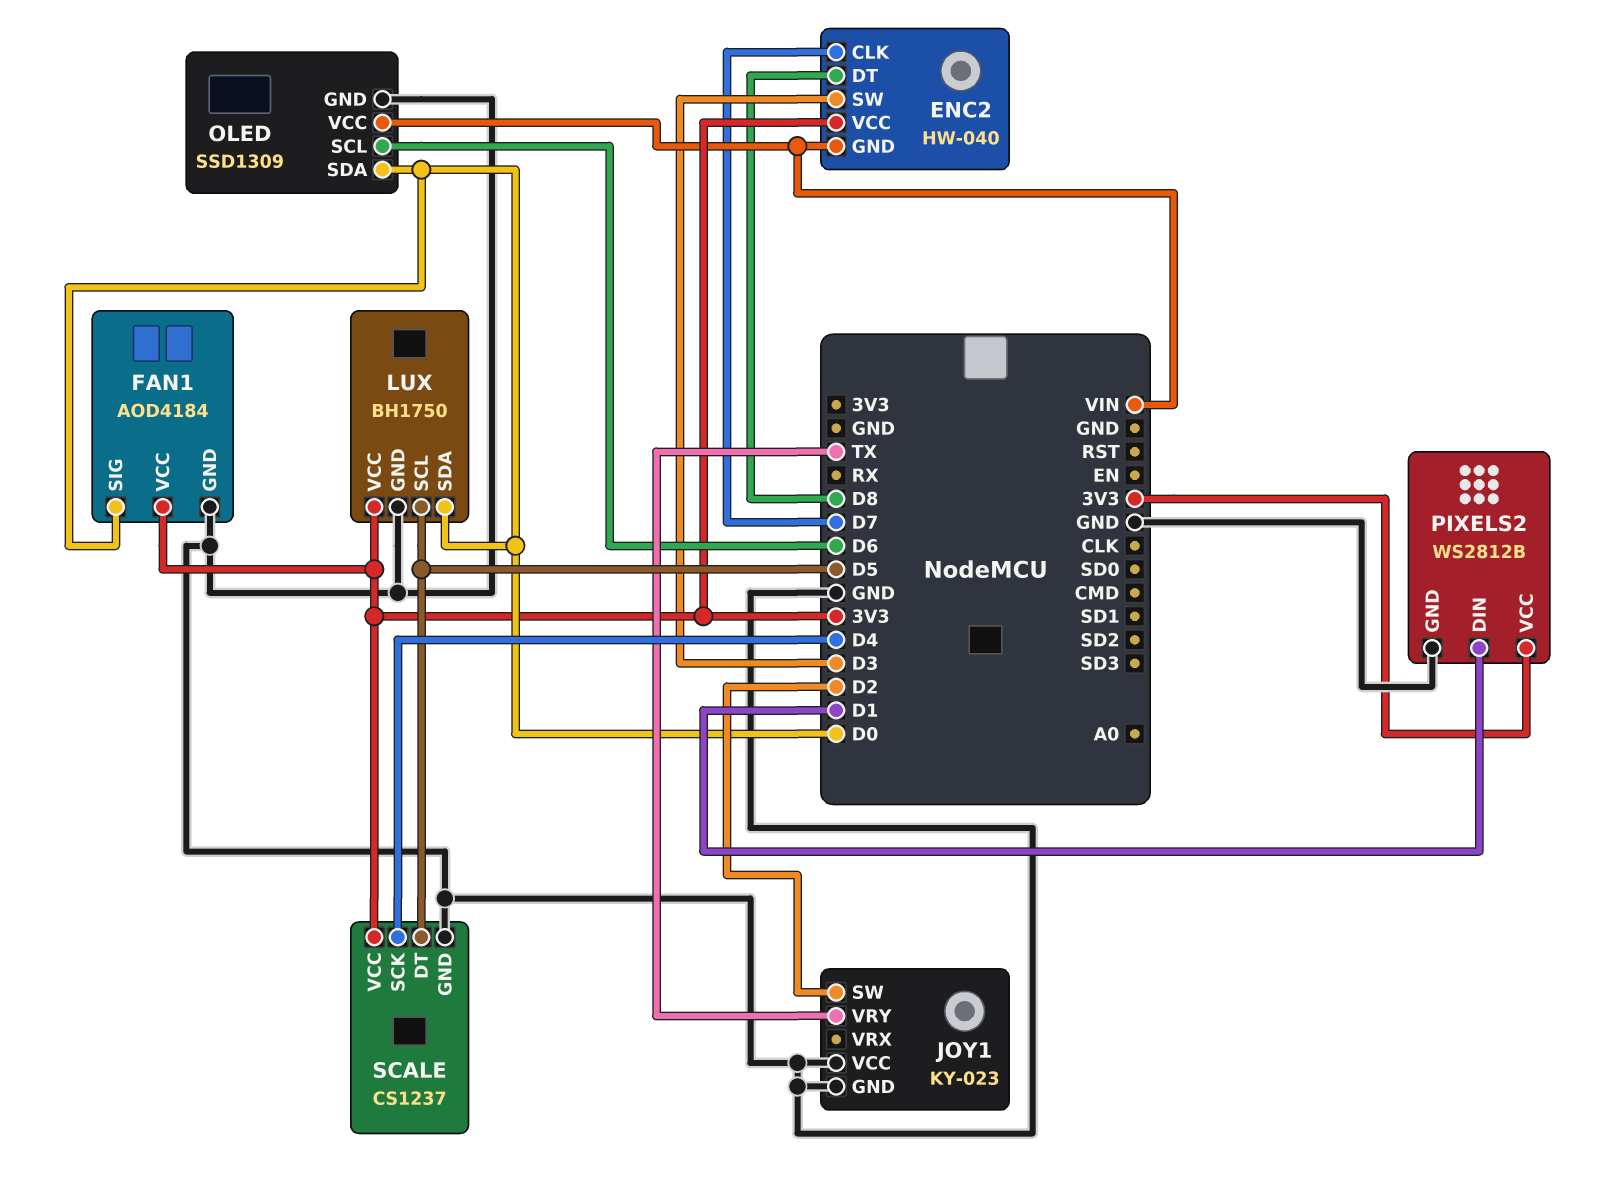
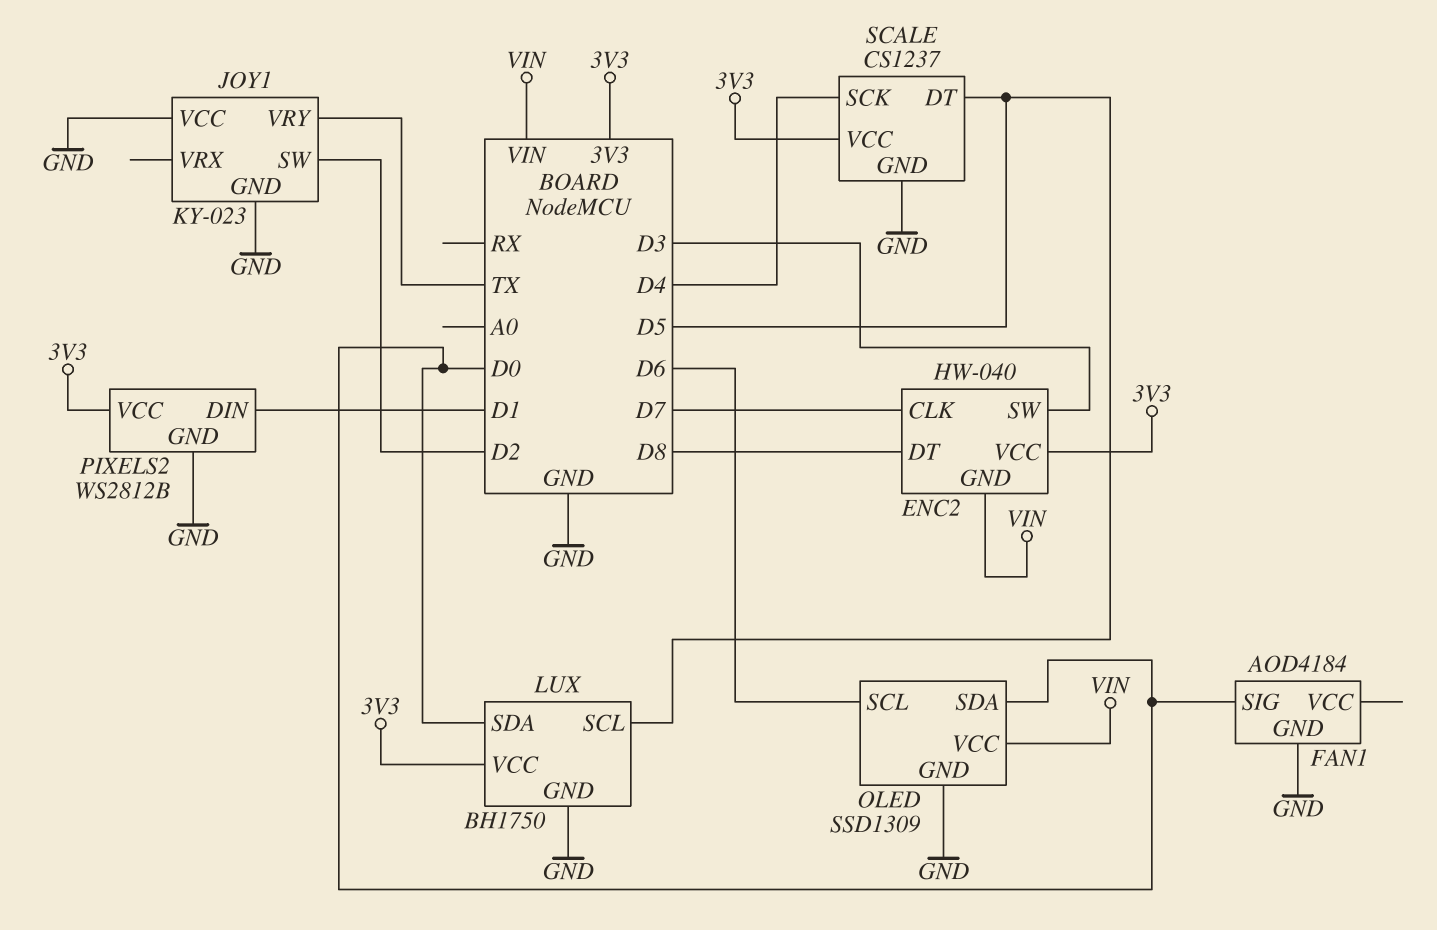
FAN1 pin VCC: 3V3 -> none

